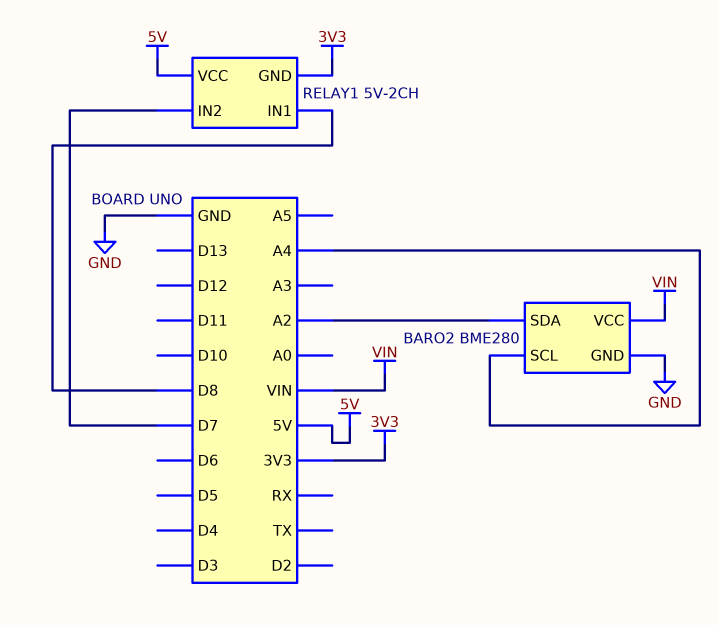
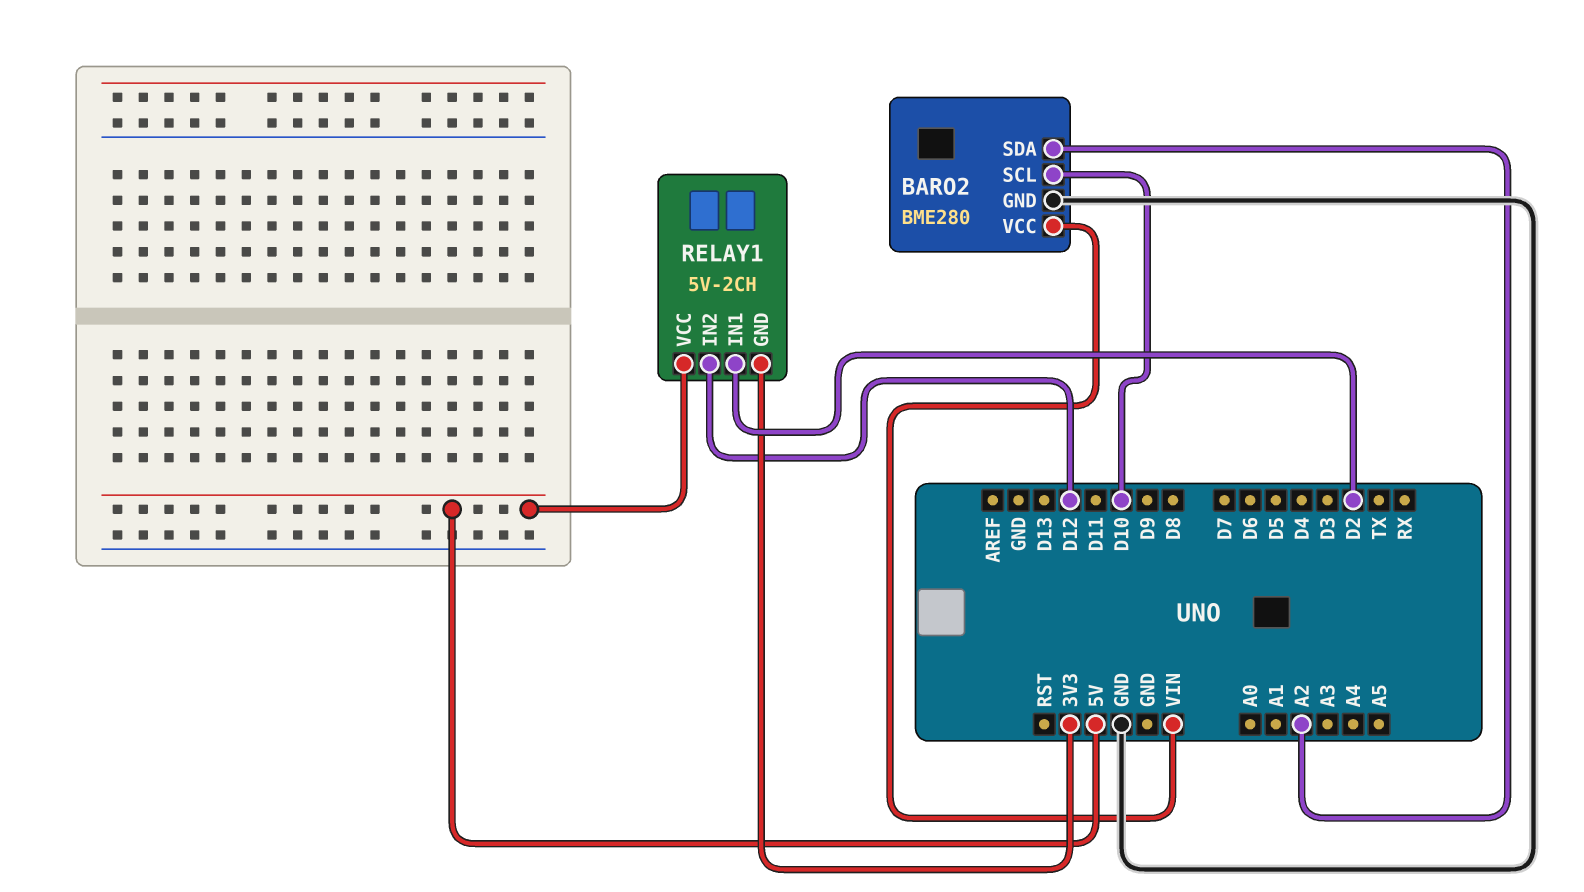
BARO2 pin SCL: A4 -> D10
RELAY1 pin IN1: D8 -> D2
RELAY1 pin IN2: D7 -> D12

